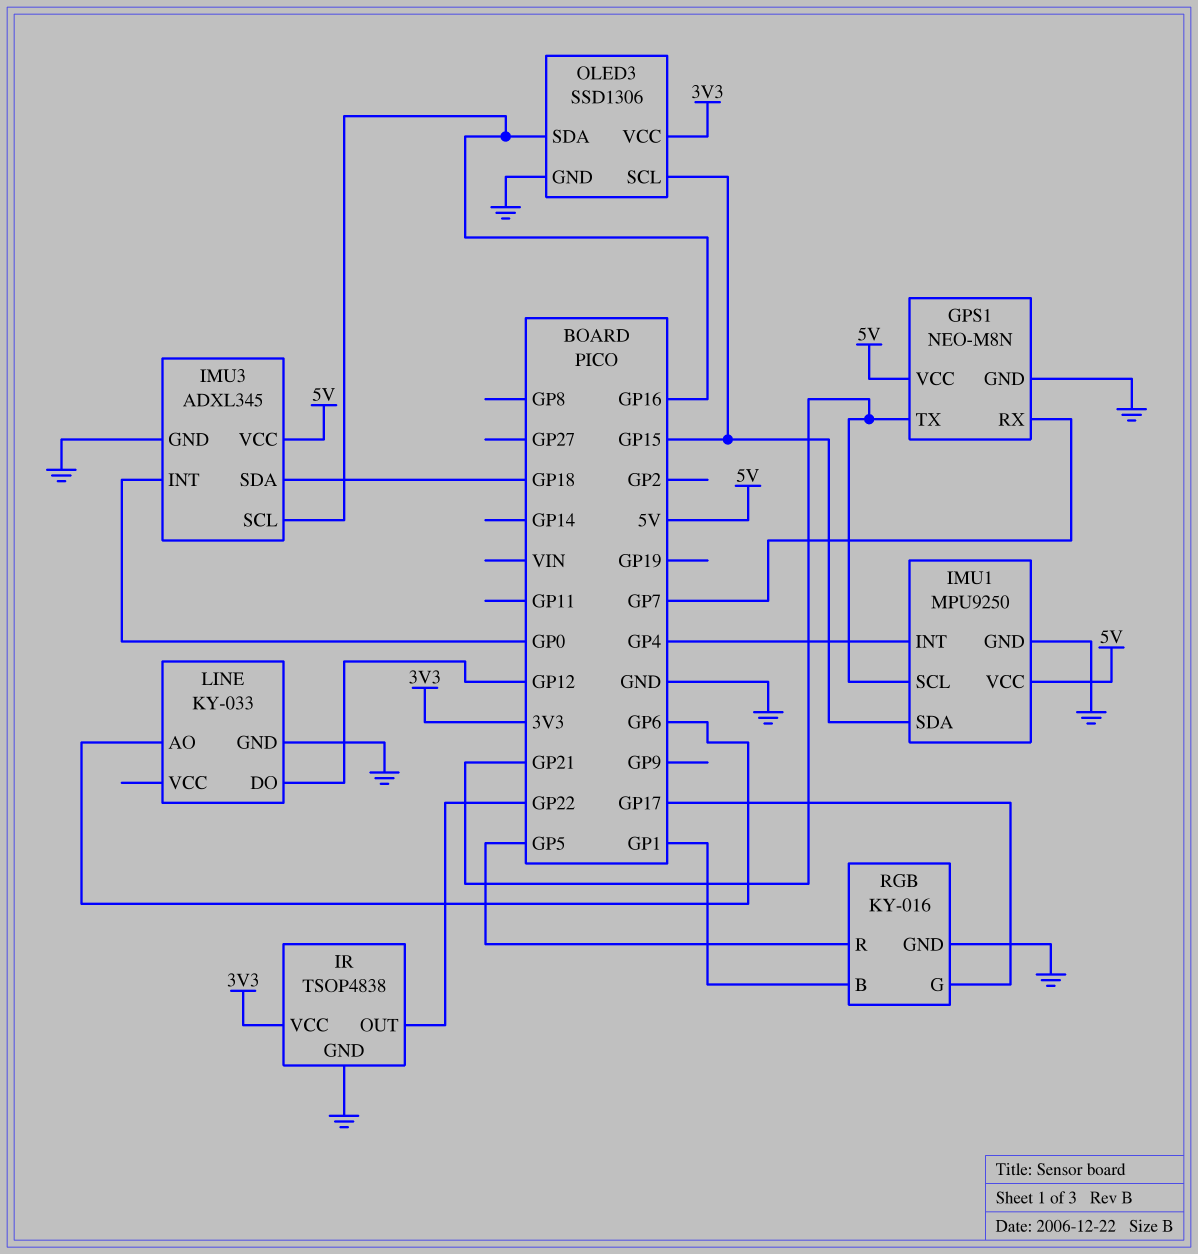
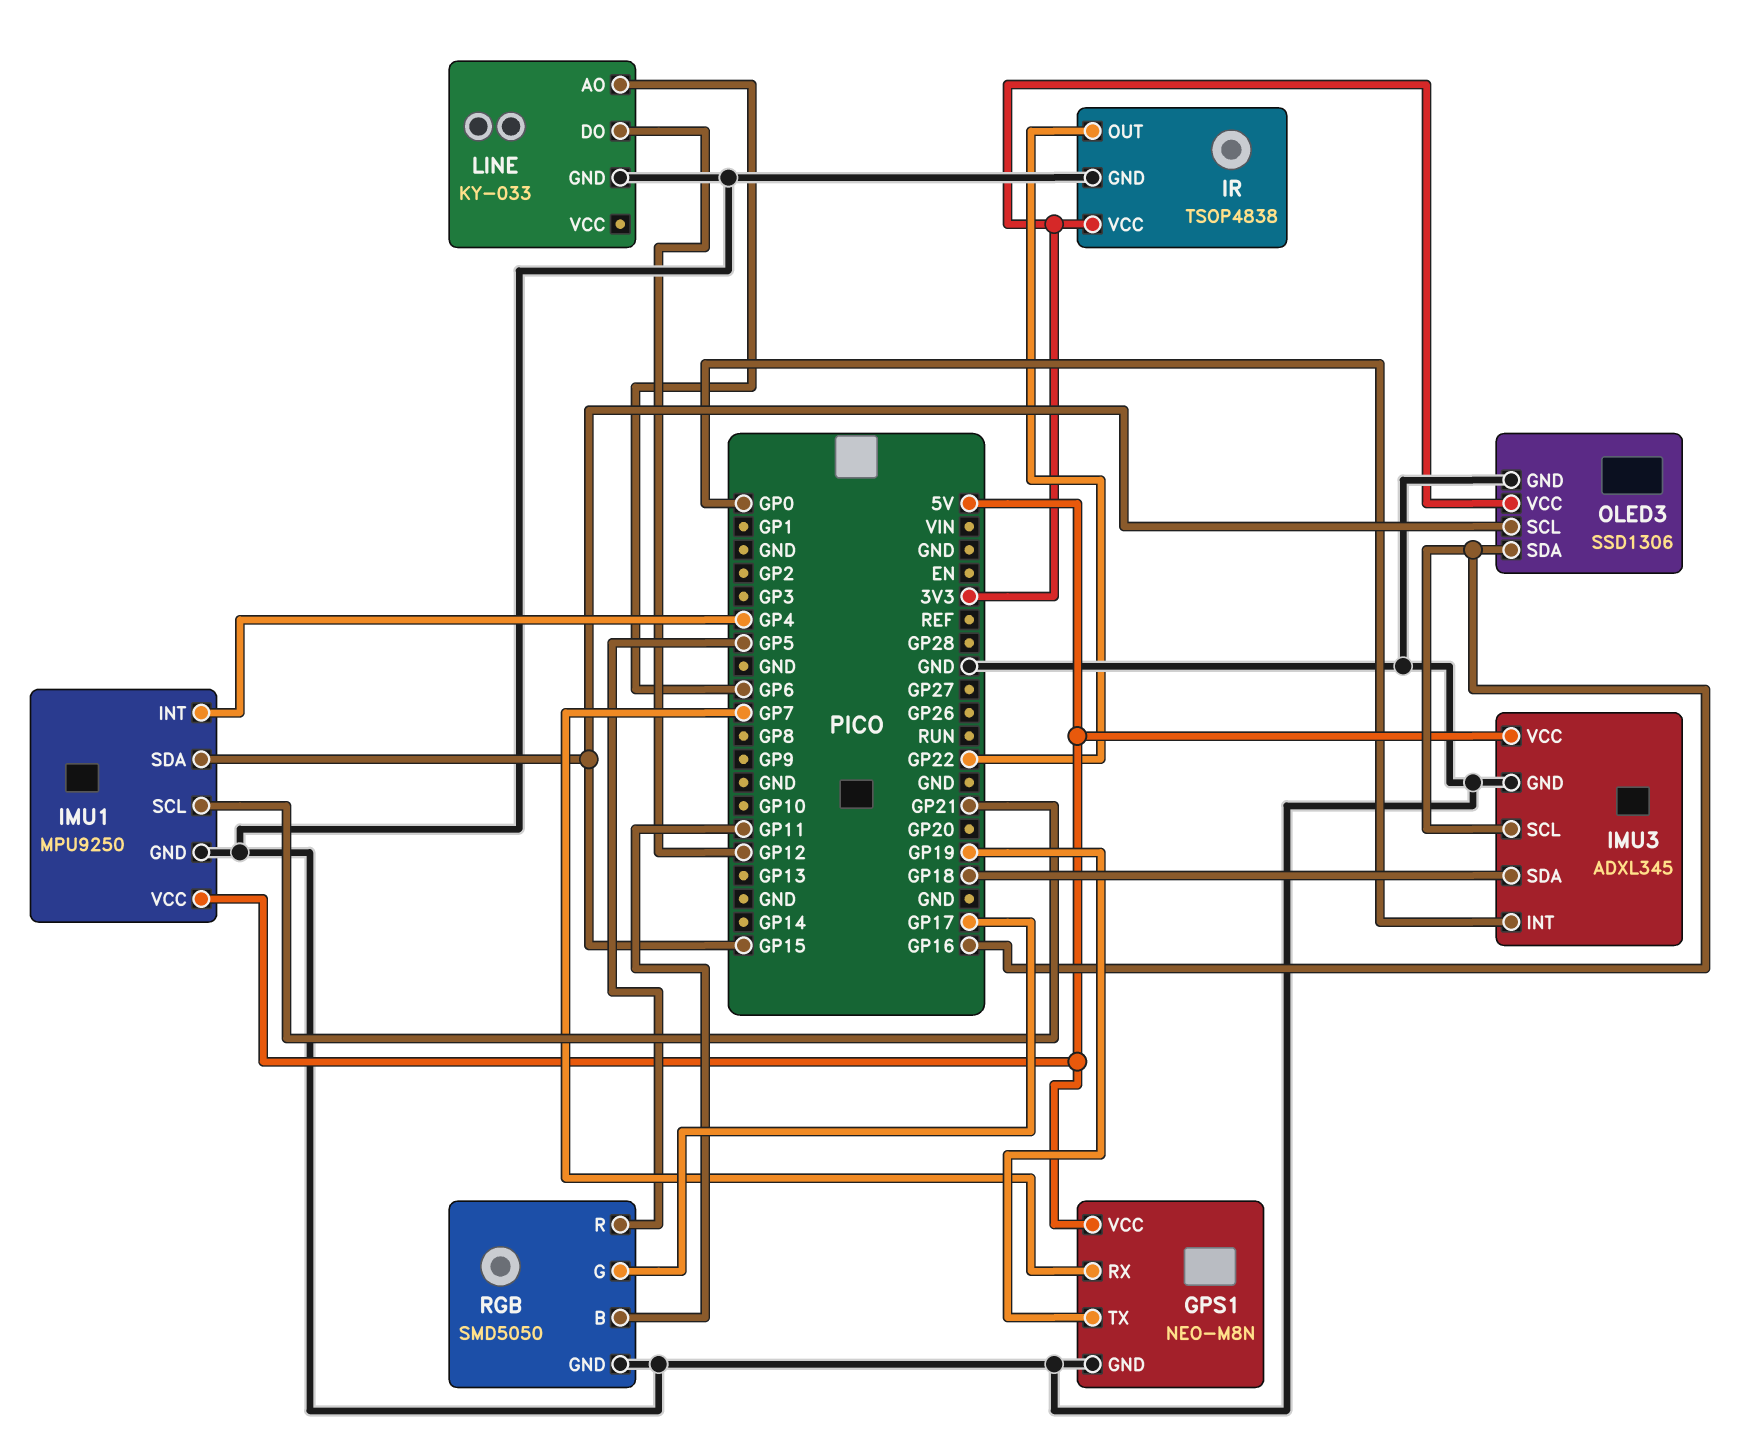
GPS1 pin TX: GP21 -> GP19
RGB: KY-016 -> SMD5050
RGB pin B: GP1 -> GP11

